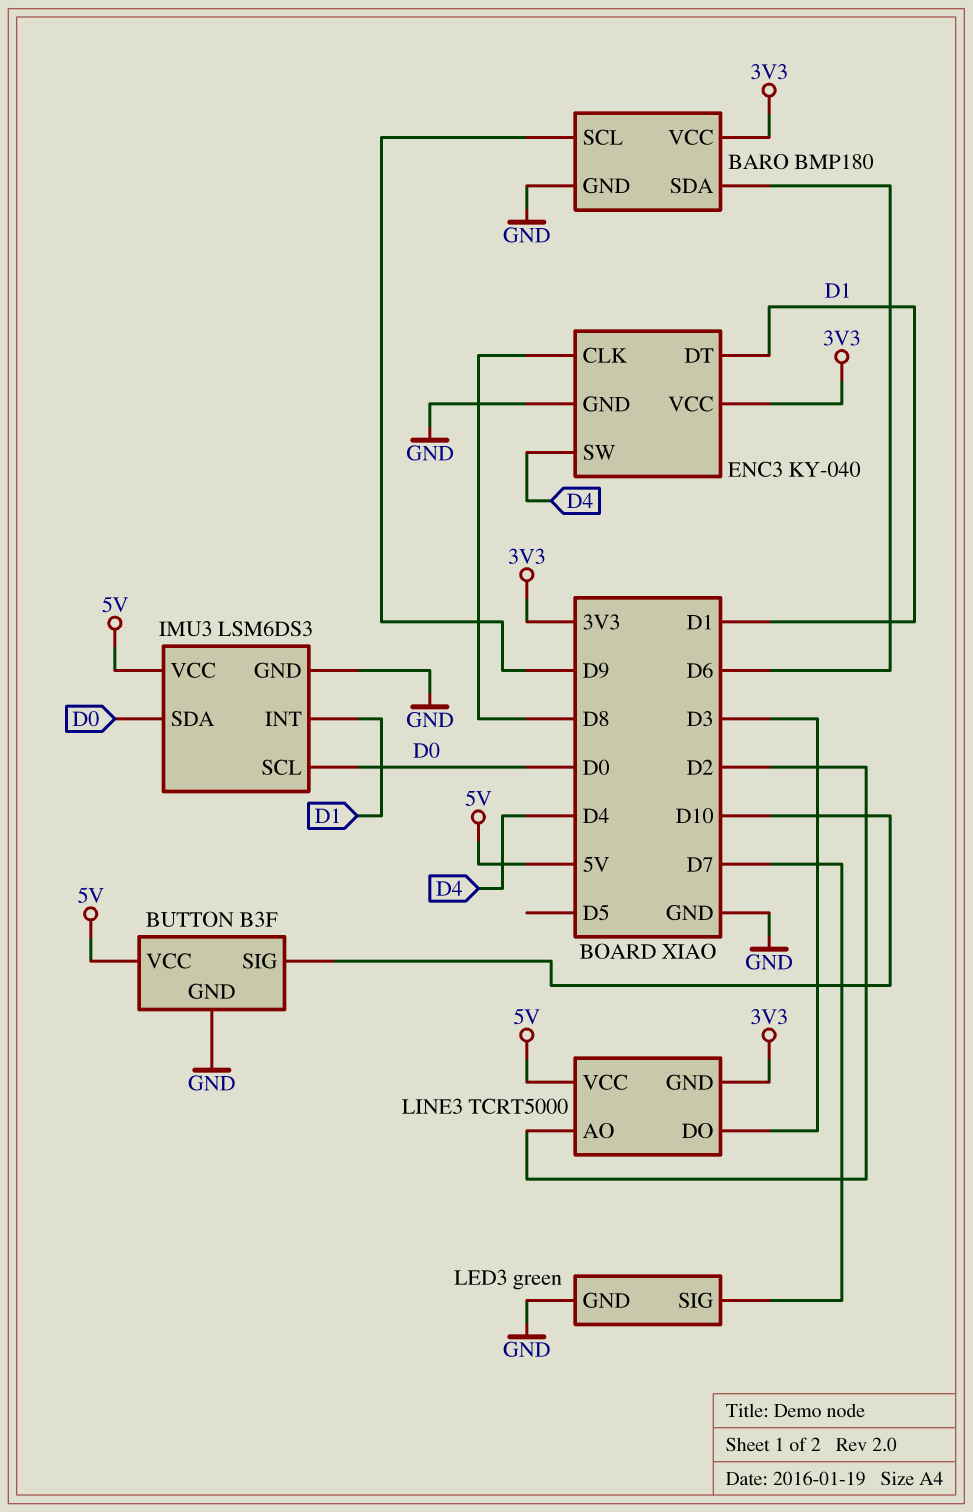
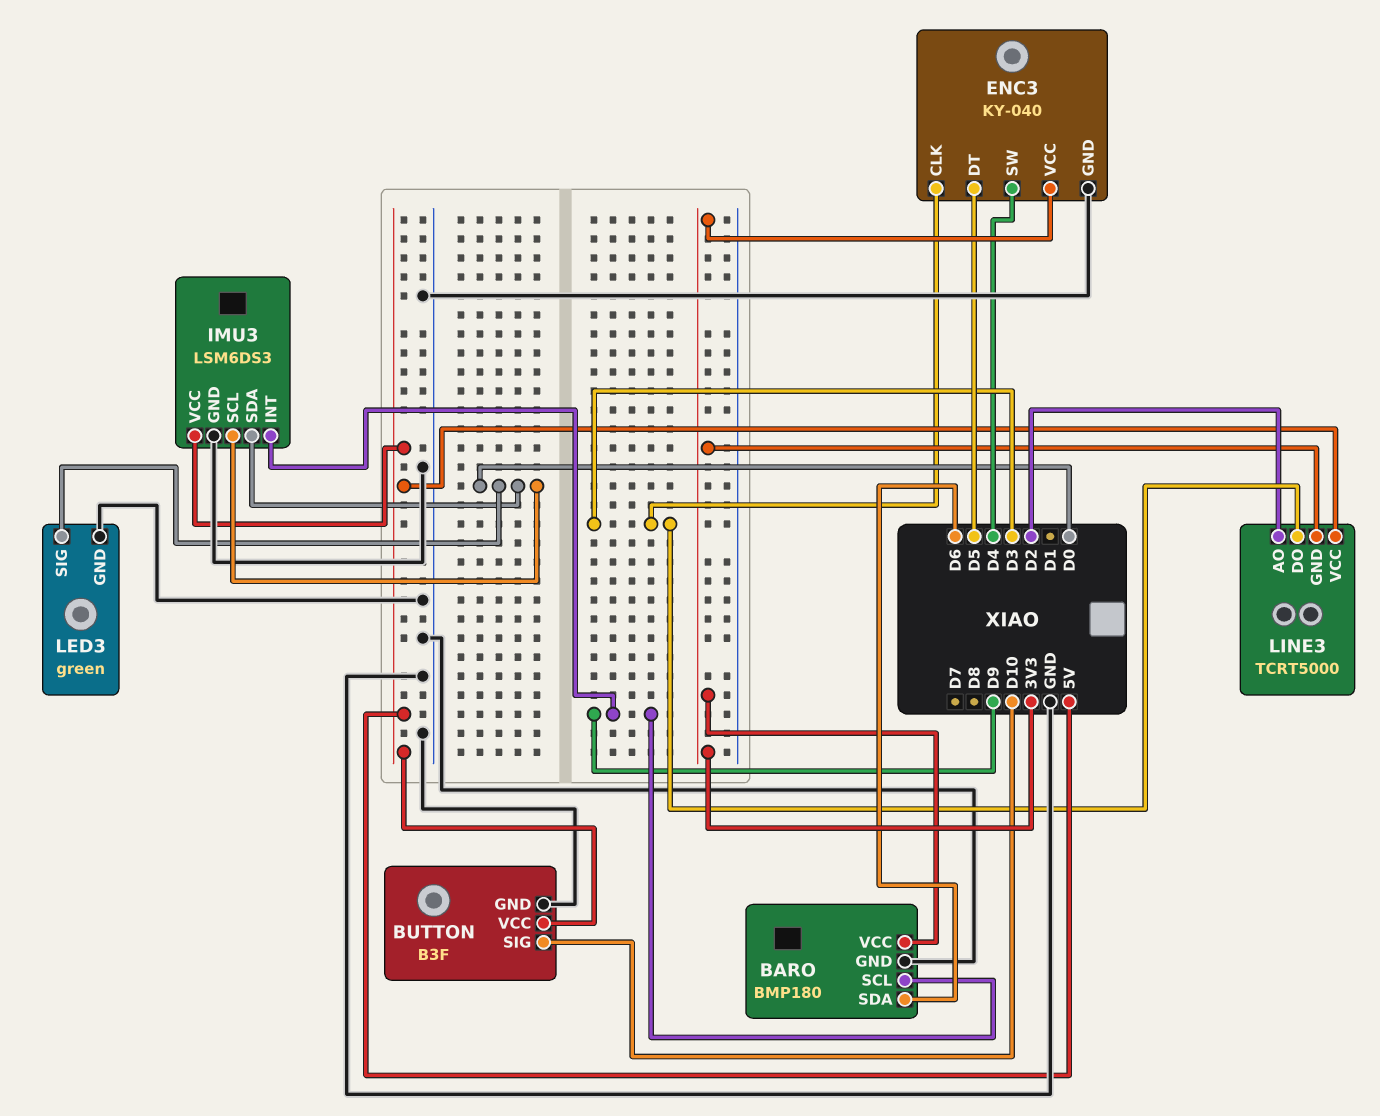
ENC3 pin CLK: D8 -> D3
ENC3 pin DT: D1 -> D5
IMU3 pin INT: D1 -> D9
LED3 pin SIG: D7 -> D0

